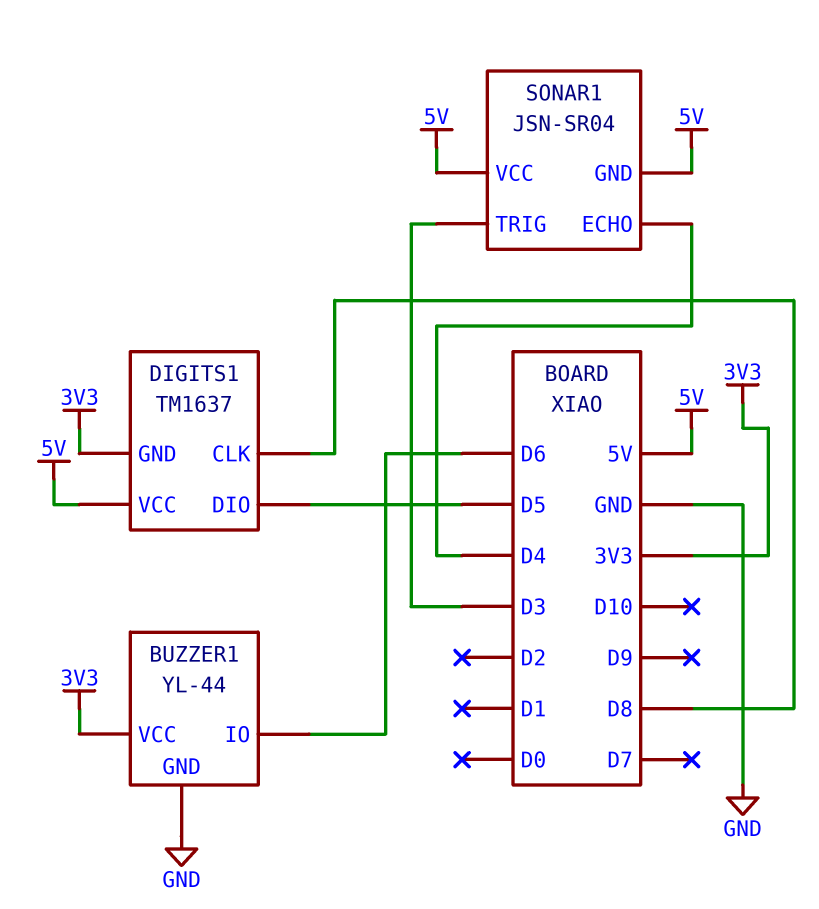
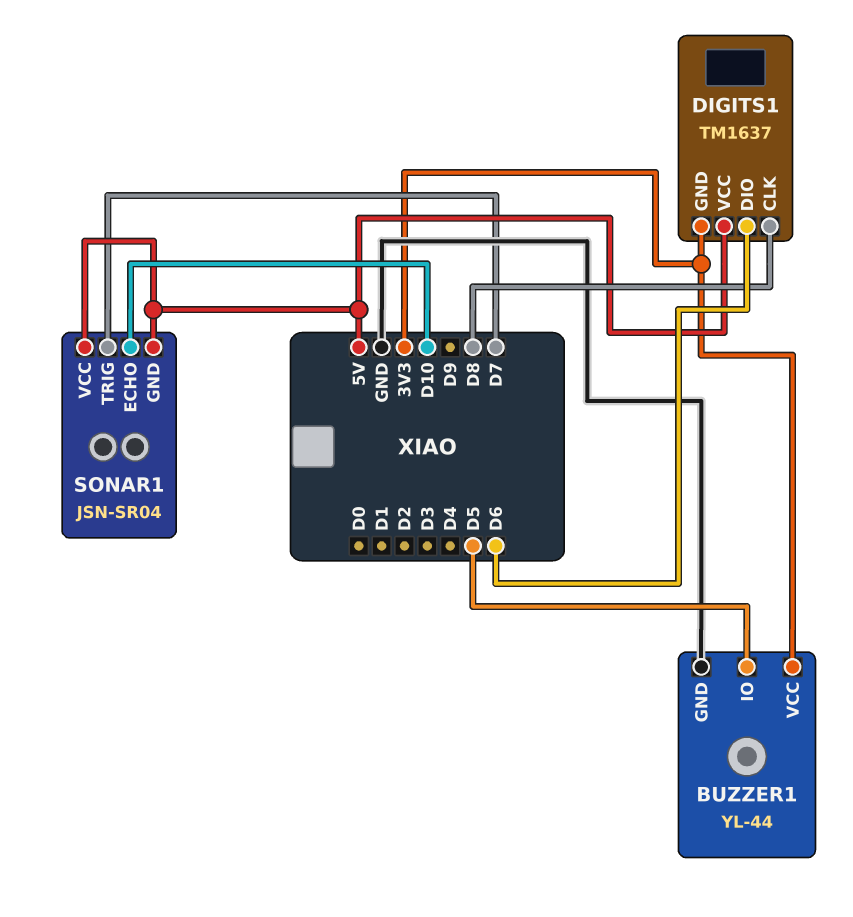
BUZZER1 pin IO: D6 -> D5
DIGITS1 pin DIO: D5 -> D6
SONAR1 pin ECHO: D4 -> D10
SONAR1 pin TRIG: D3 -> D7

